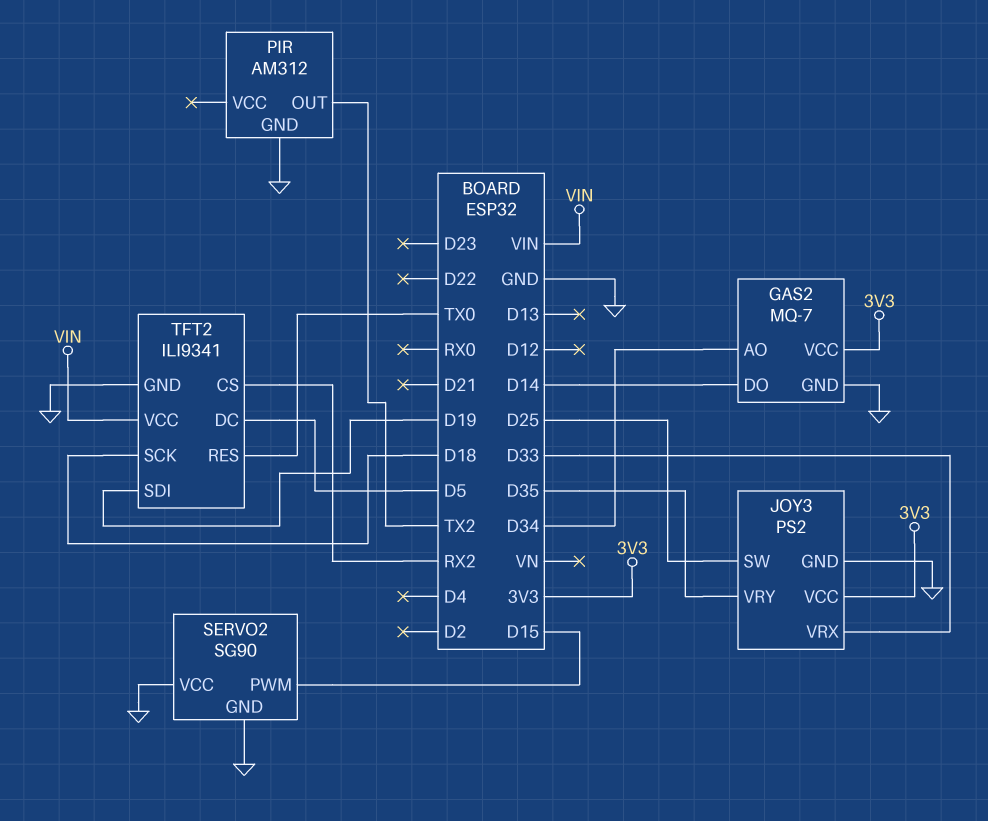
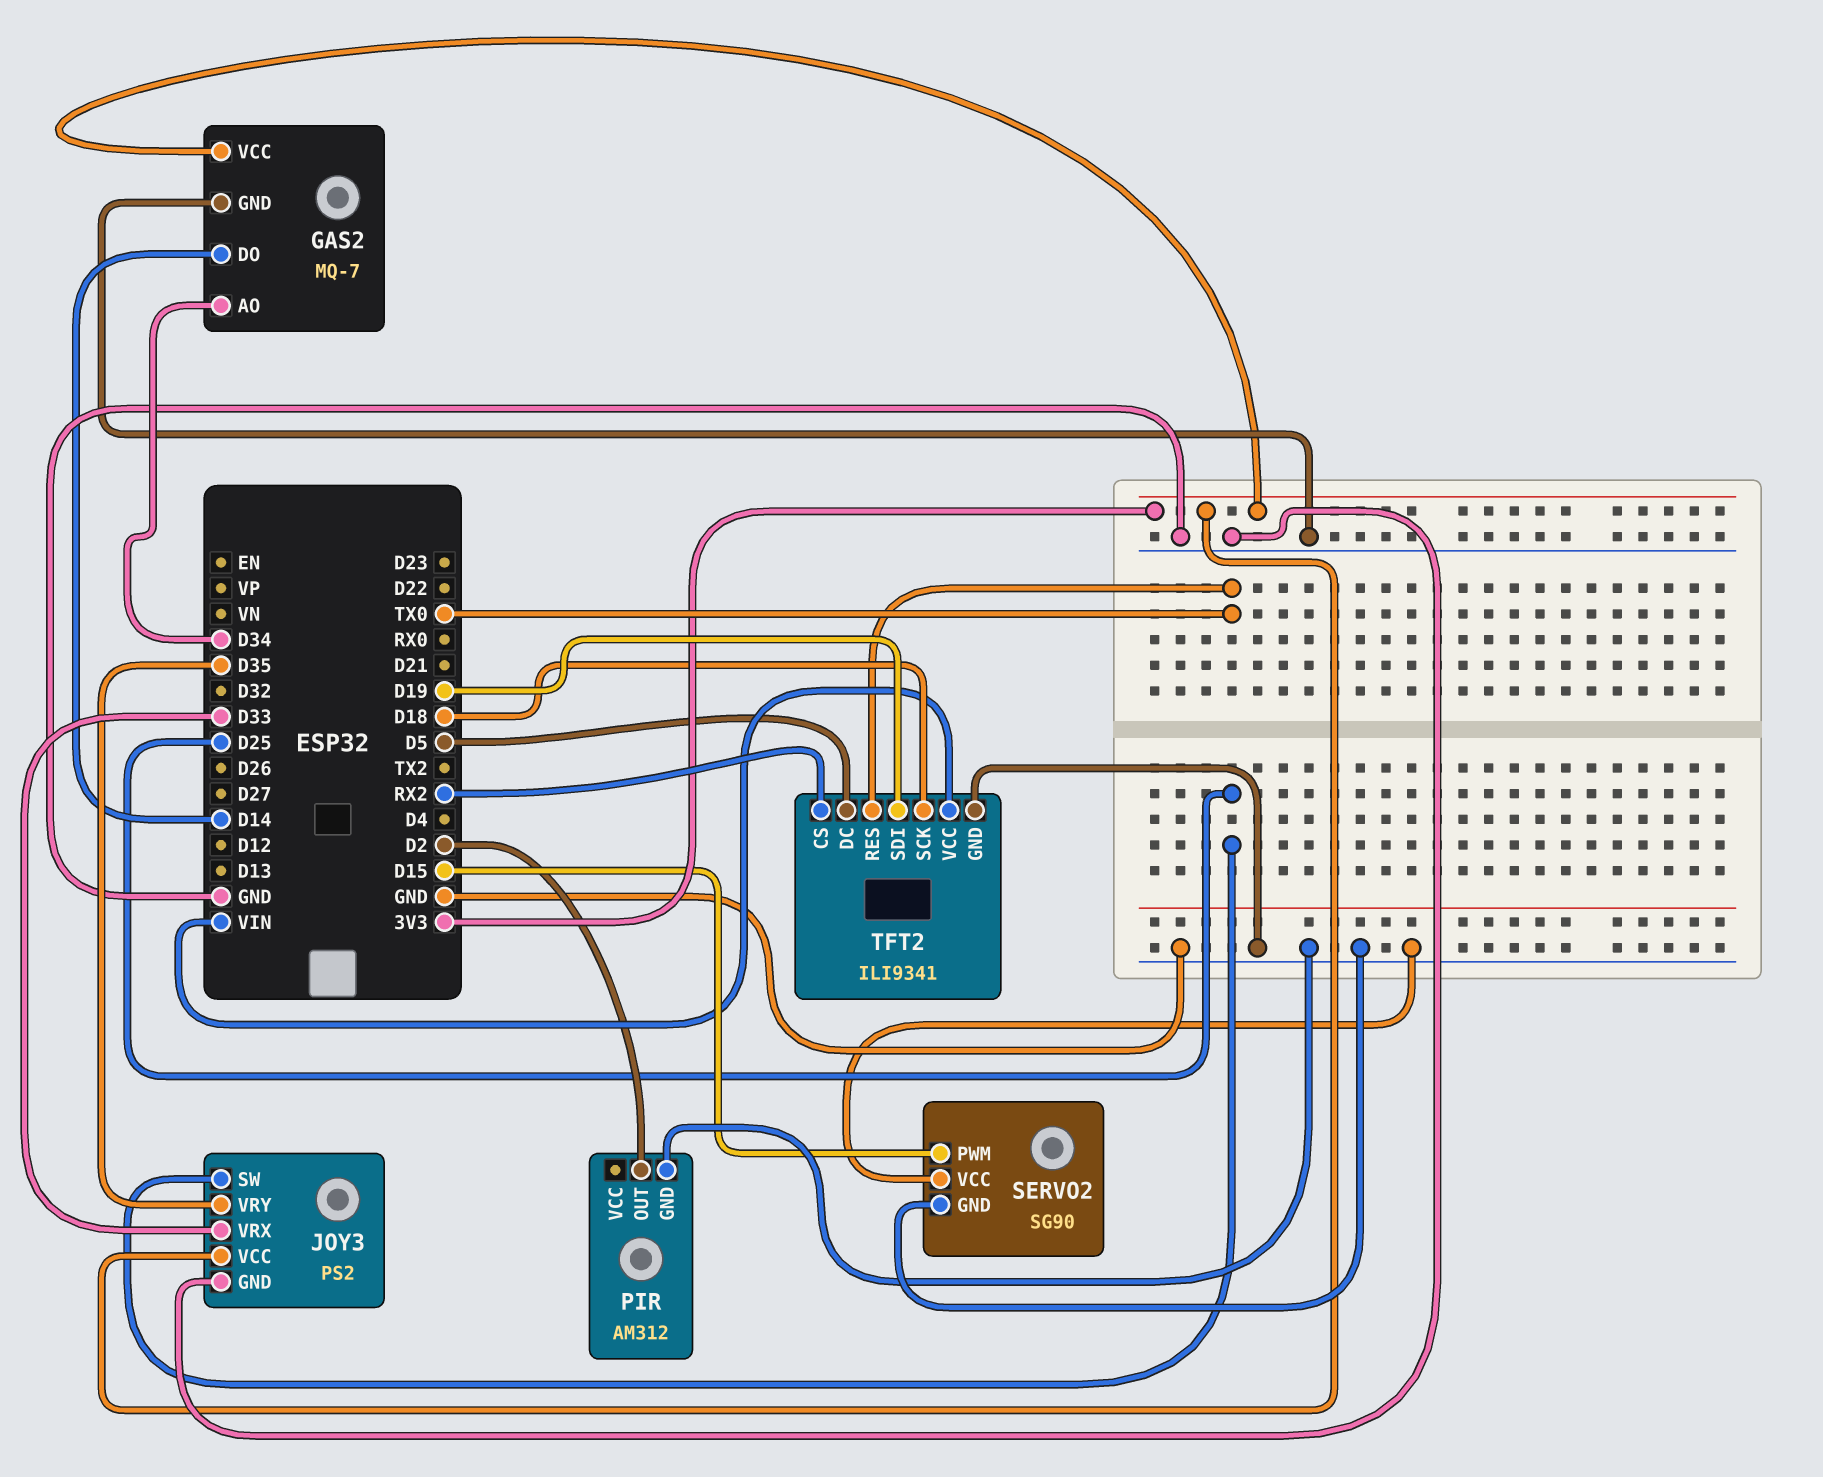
PIR pin OUT: TX2 -> D2

